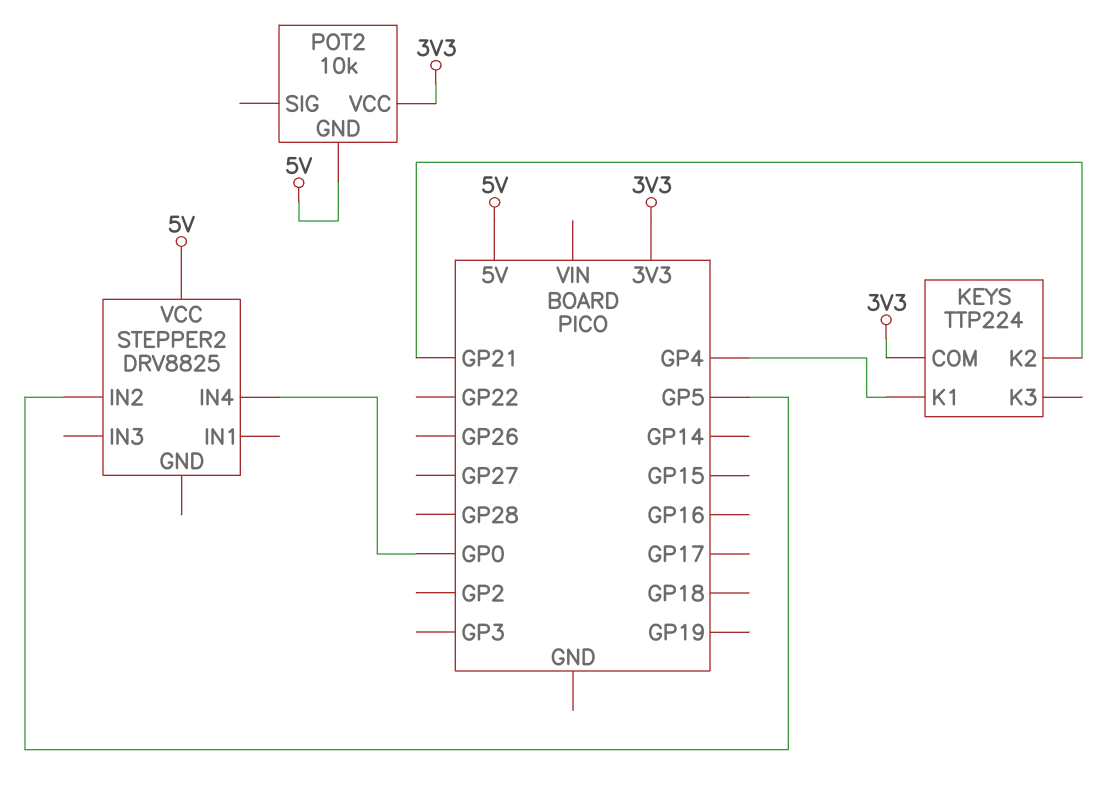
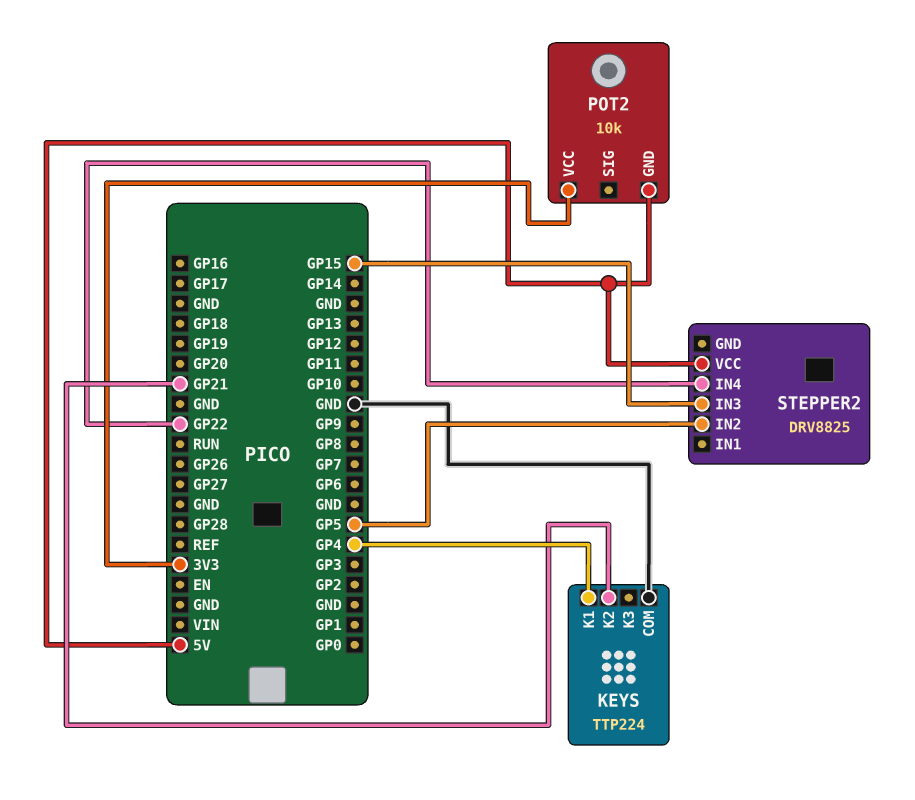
KEYS pin COM: 3V3 -> GND
STEPPER2 pin IN3: none -> GP15
STEPPER2 pin IN4: GP0 -> GP22

